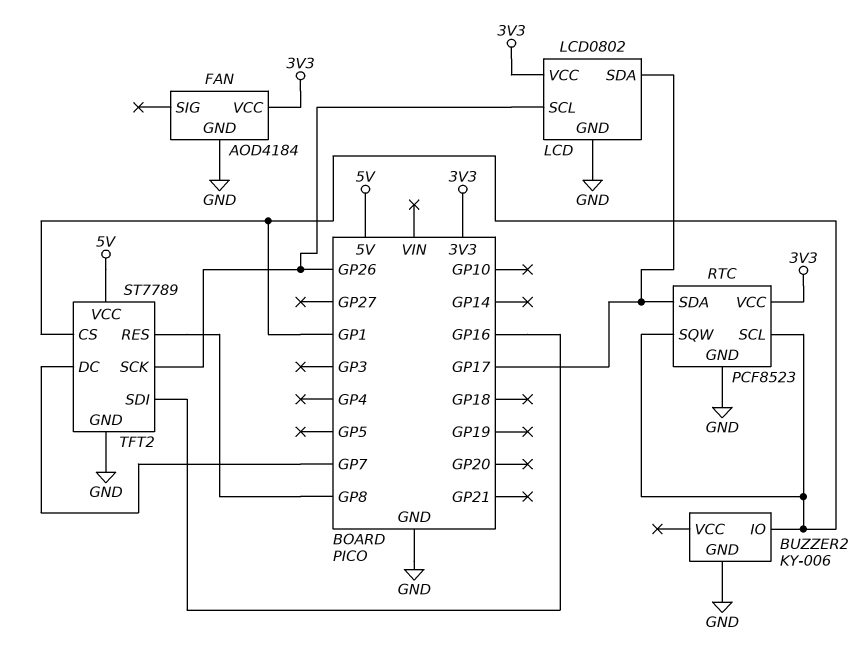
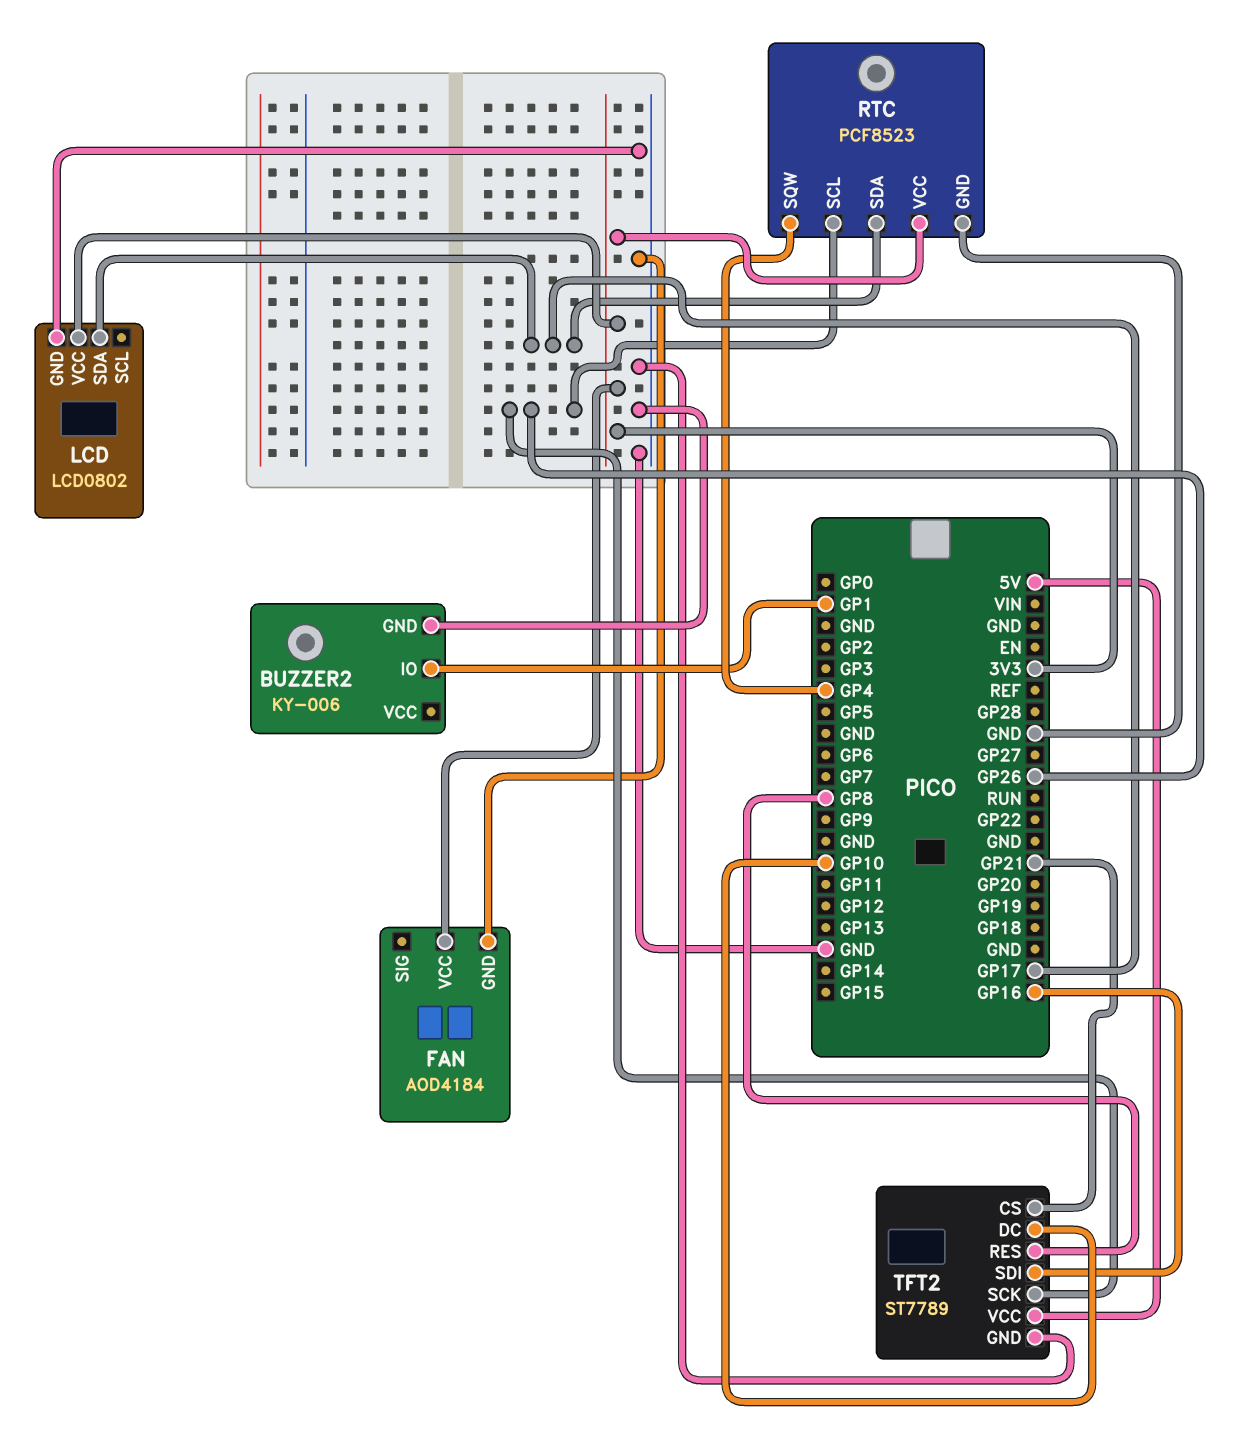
LCD pin SCL: GP26 -> none
RTC pin SCL: GP1 -> GP26
RTC pin SQW: GP1 -> GP4
TFT2 pin CS: GP1 -> GP21
TFT2 pin DC: GP7 -> GP10

